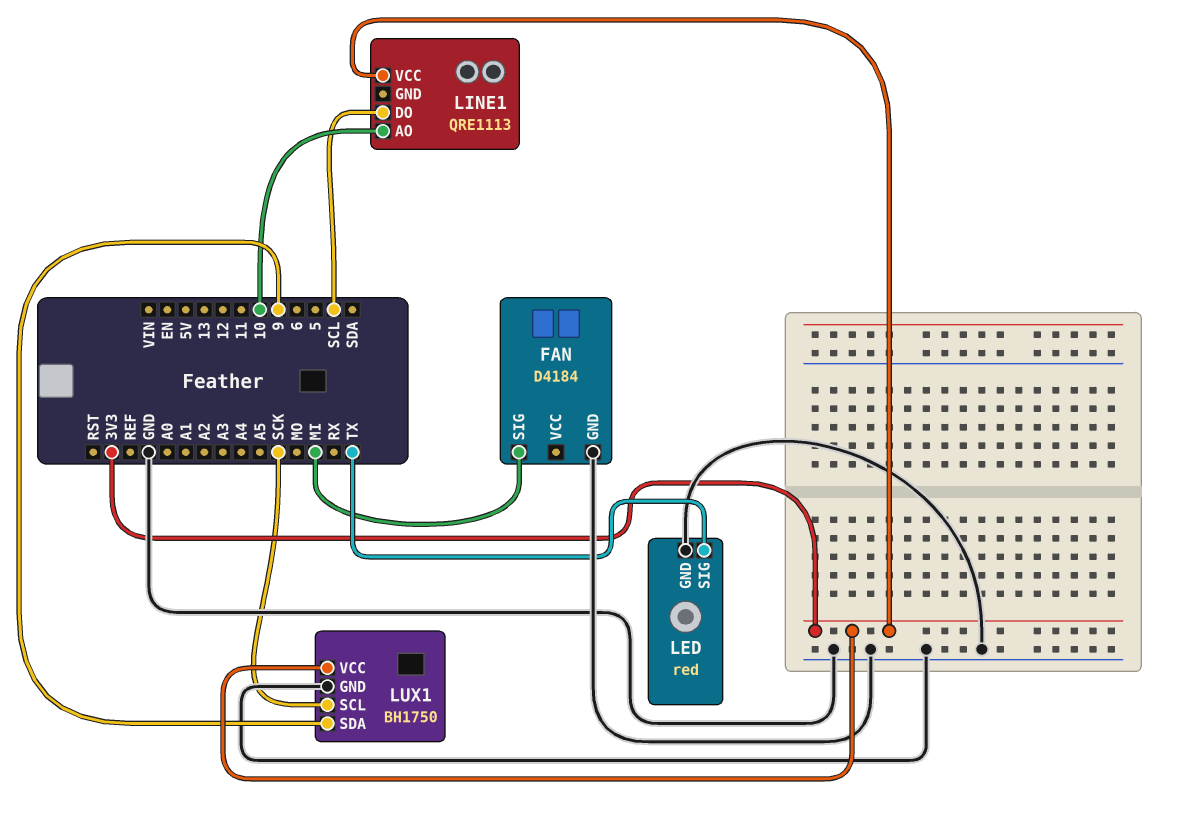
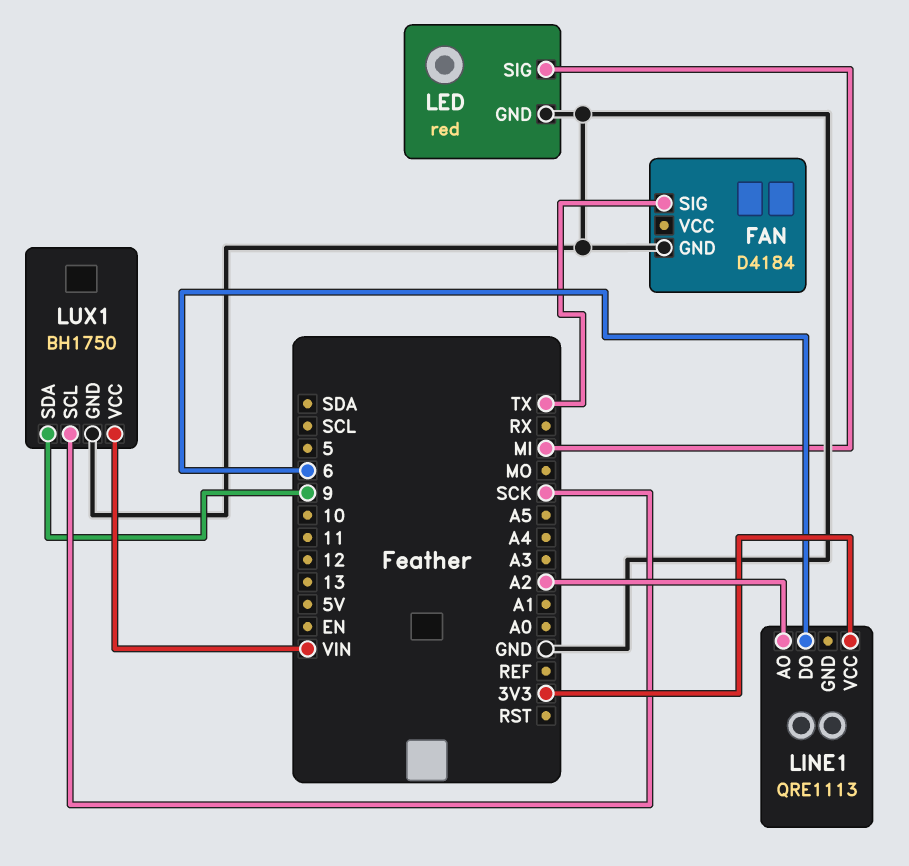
FAN pin SIG: MI -> TX
LED pin SIG: TX -> MI
LINE1 pin AO: 10 -> A2
LINE1 pin DO: SCL -> 6
LUX1 pin VCC: 3V3 -> VIN

